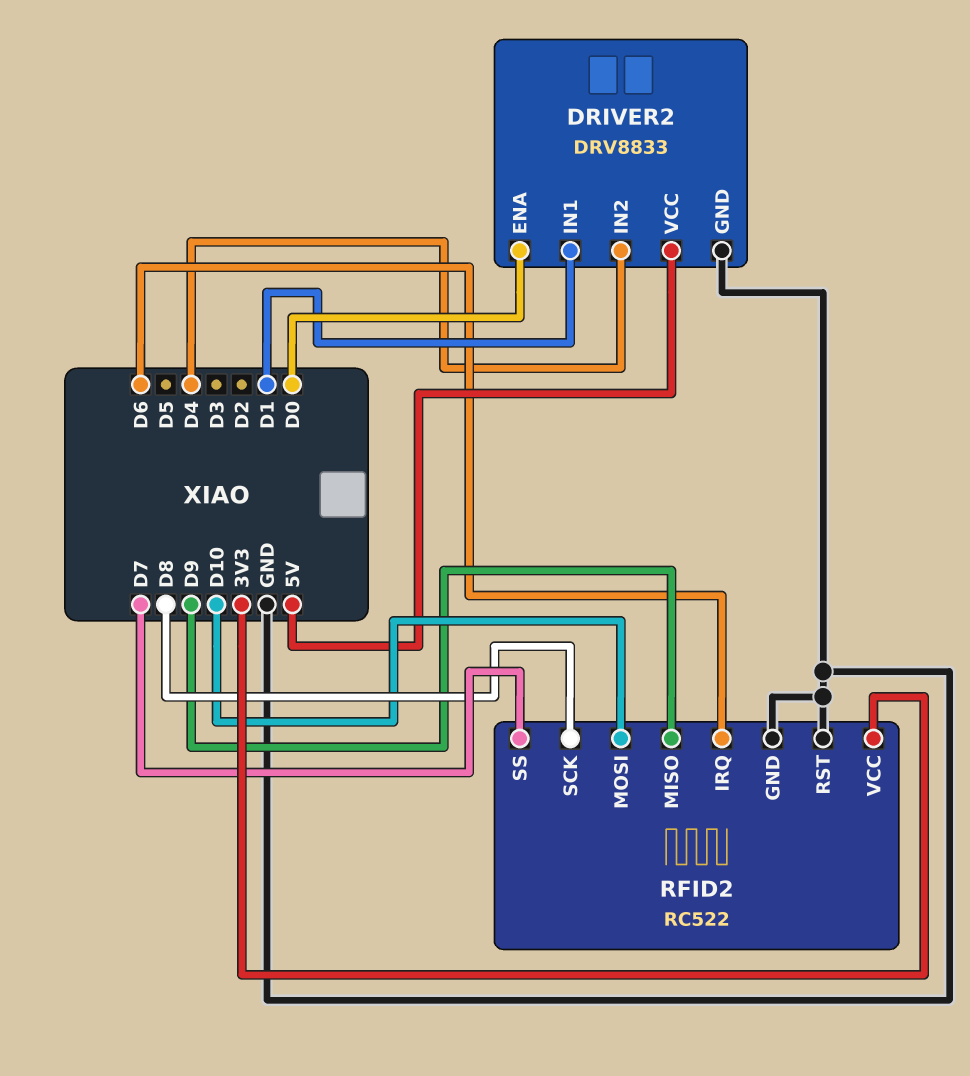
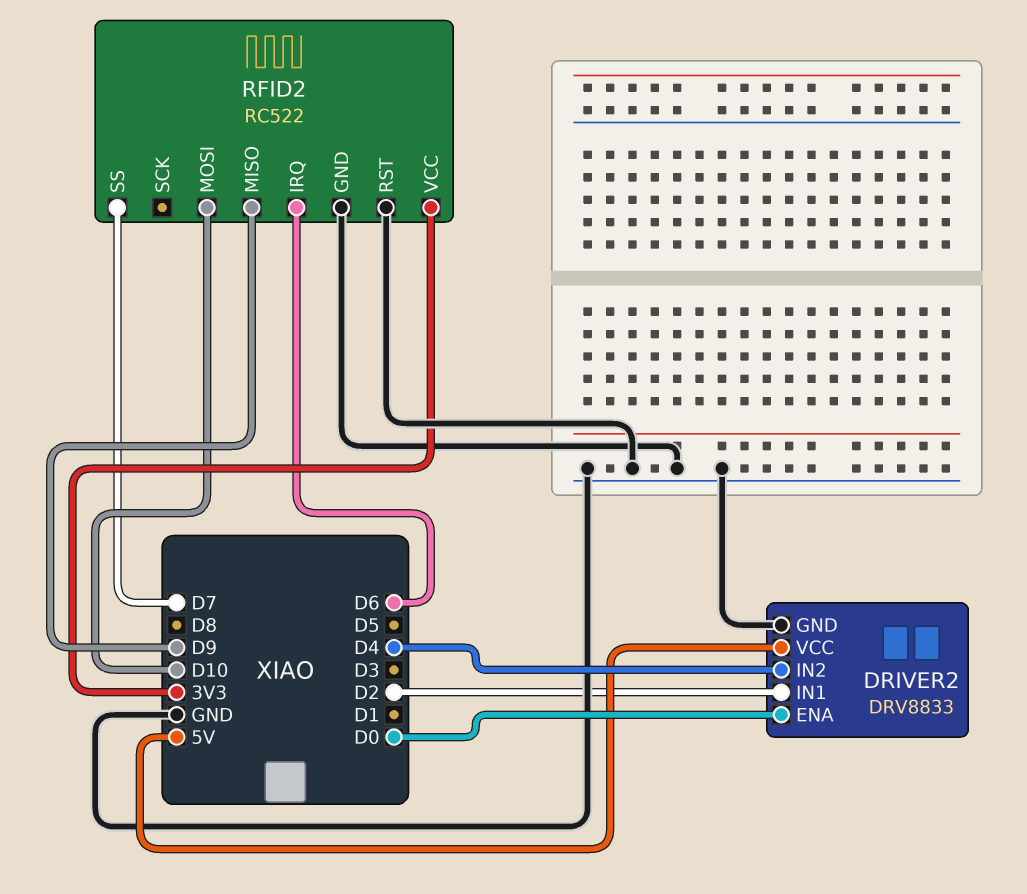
DRIVER2 pin IN1: D1 -> D2
RFID2 pin SCK: D8 -> none

